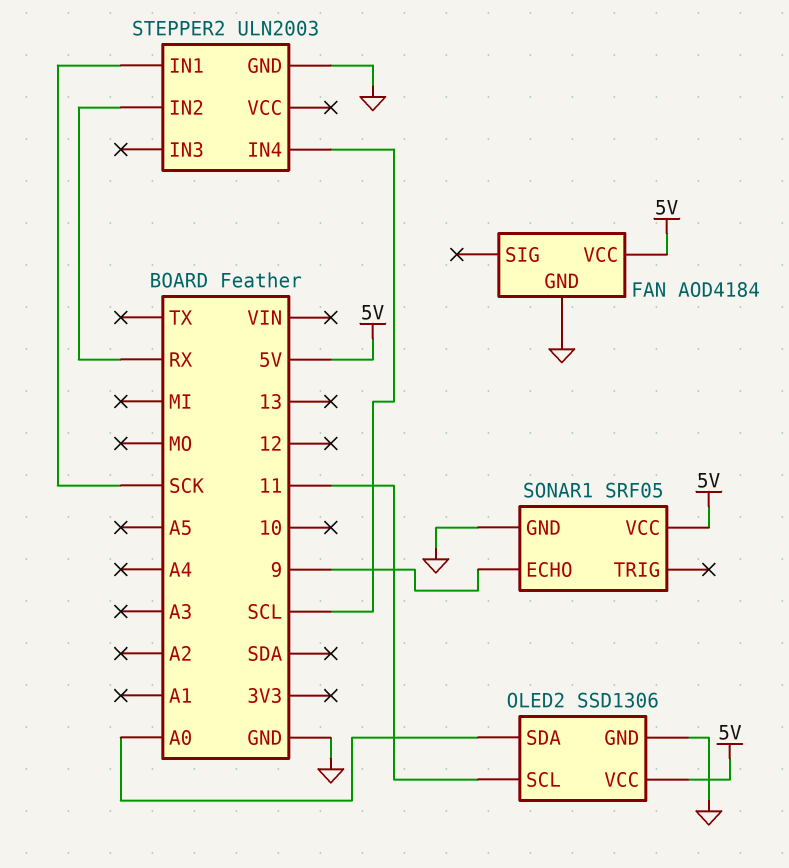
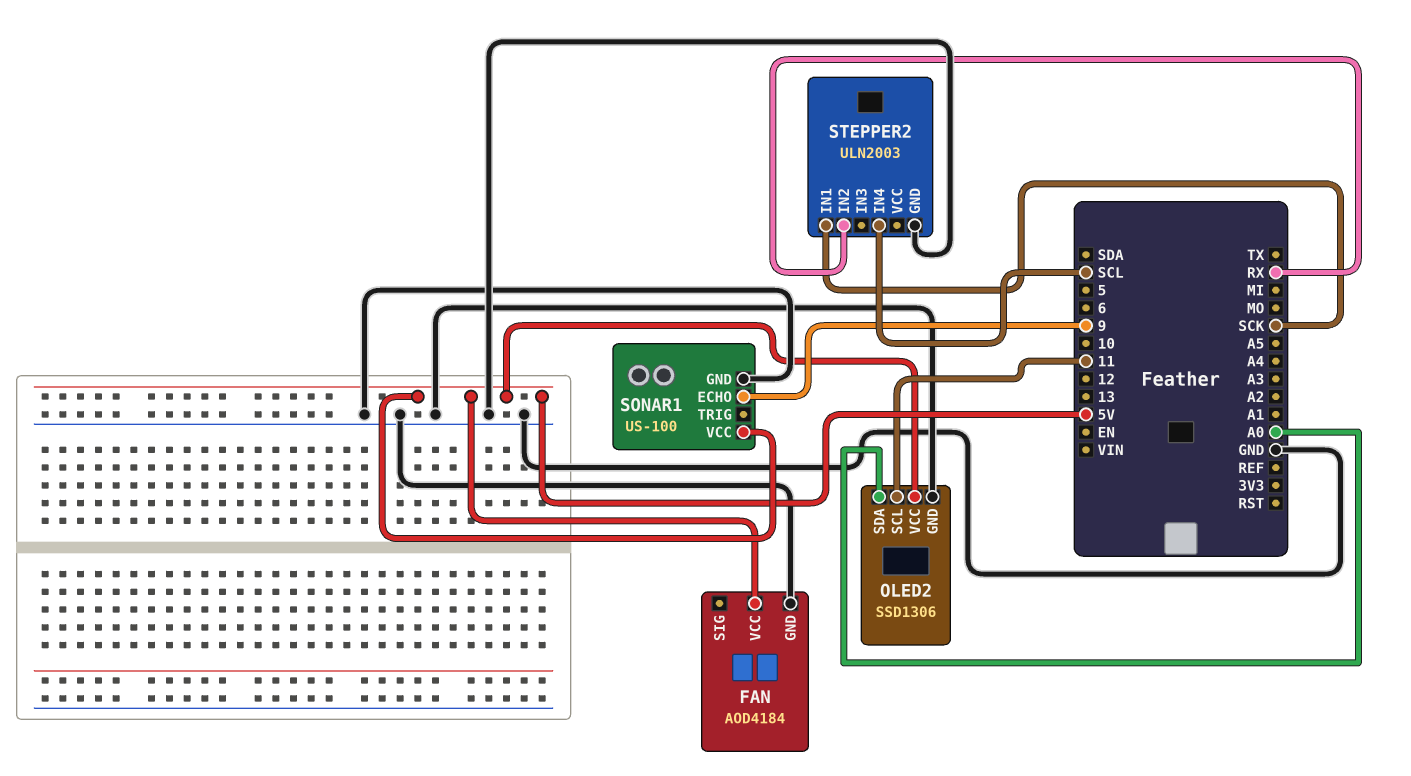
SONAR1: SRF05 -> US-100

